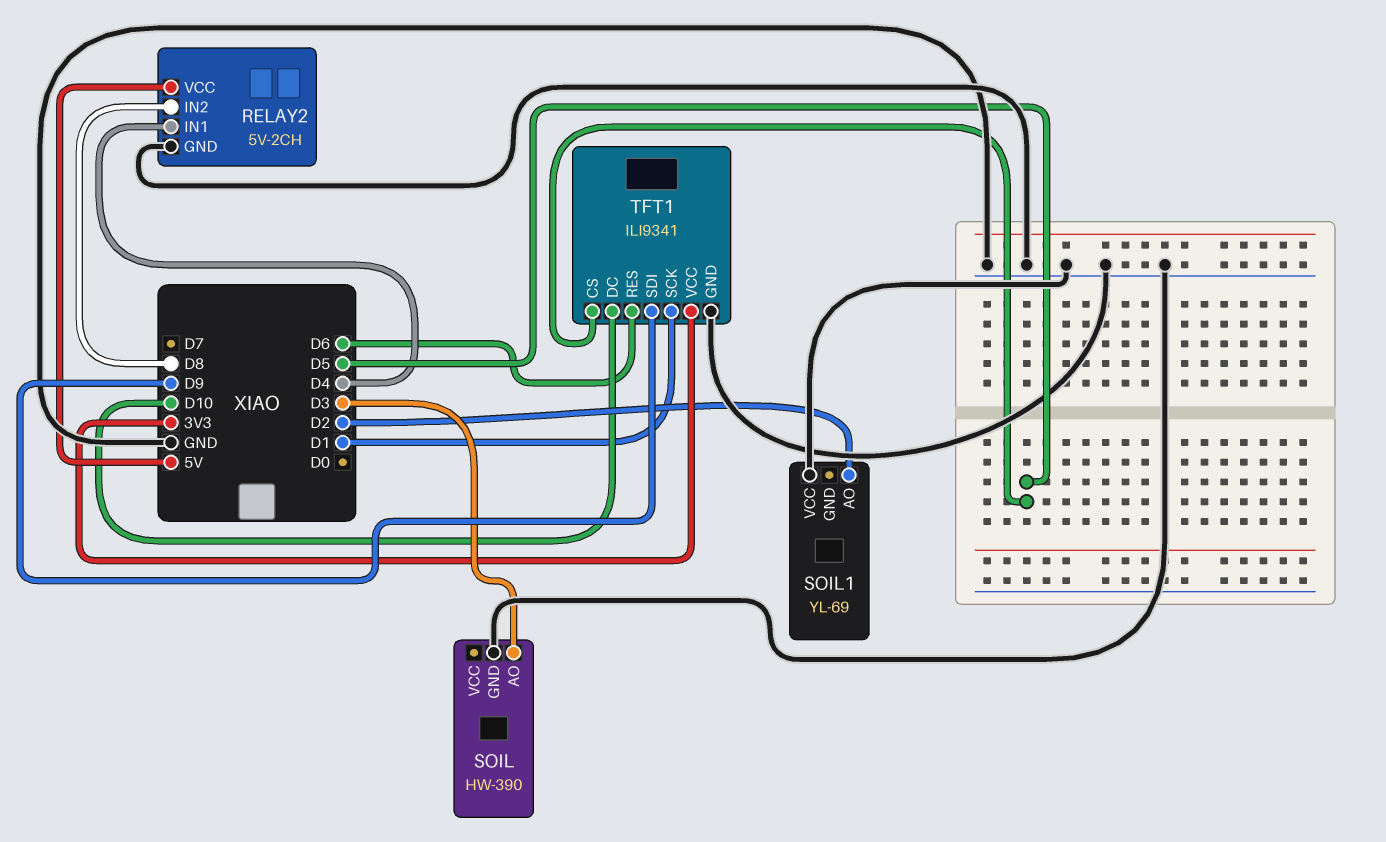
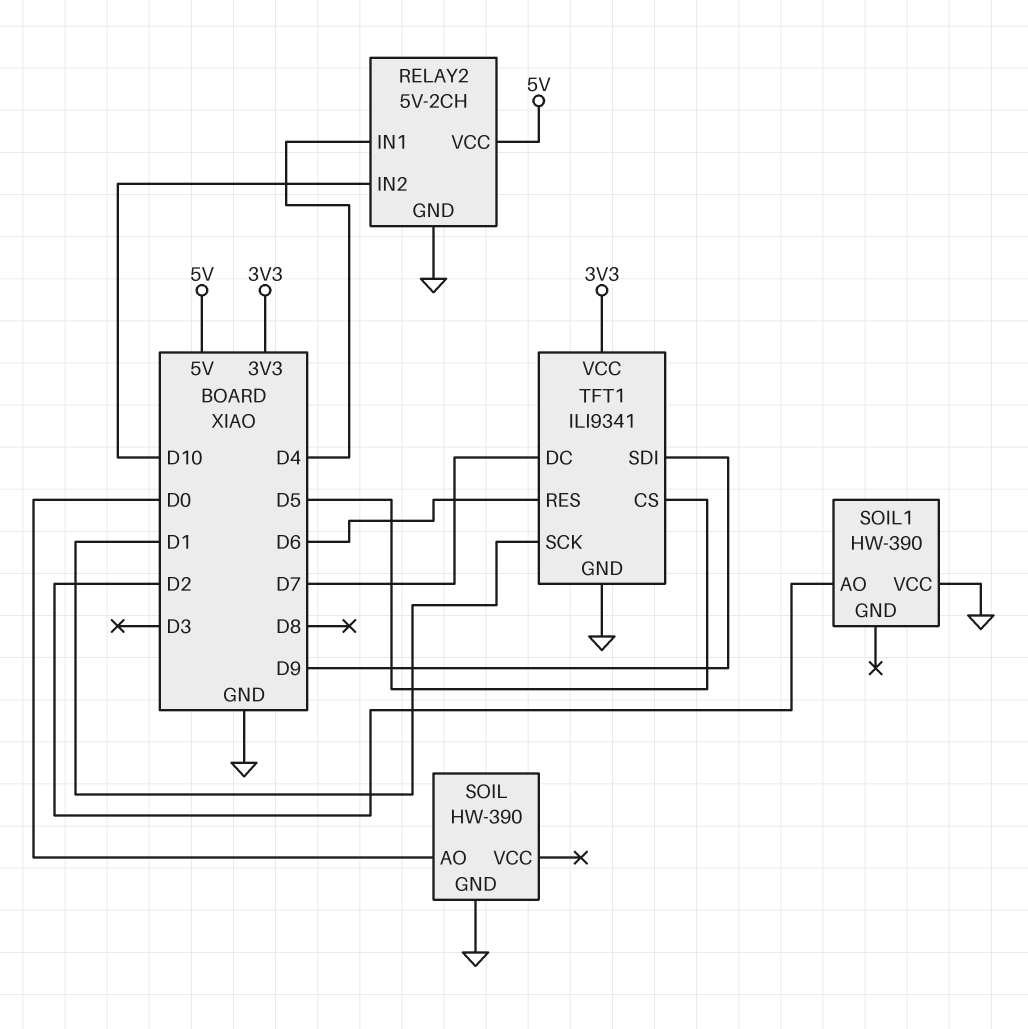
RELAY2 pin IN2: D8 -> D10
SOIL pin AO: D3 -> D0
SOIL1: YL-69 -> HW-390
TFT1 pin DC: D10 -> D7

